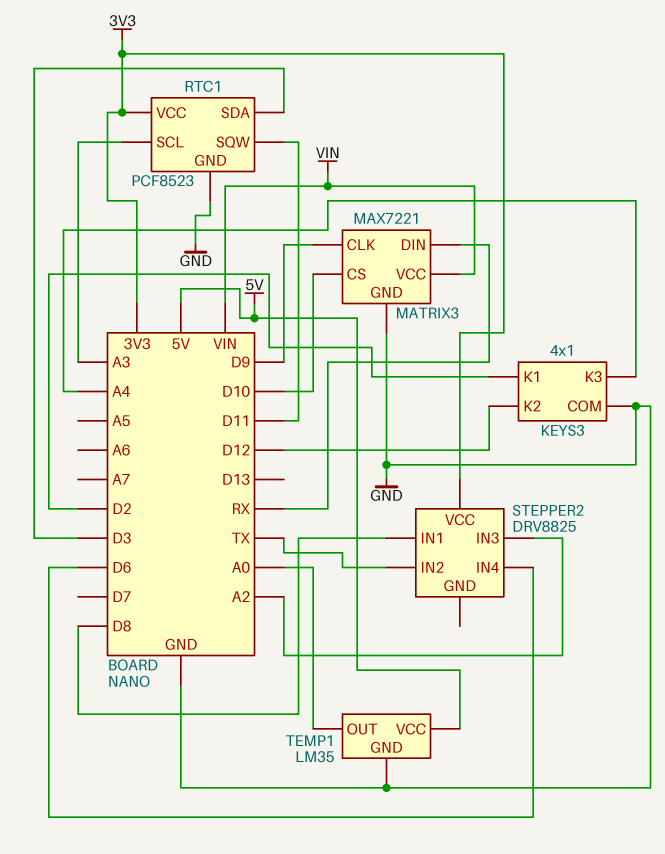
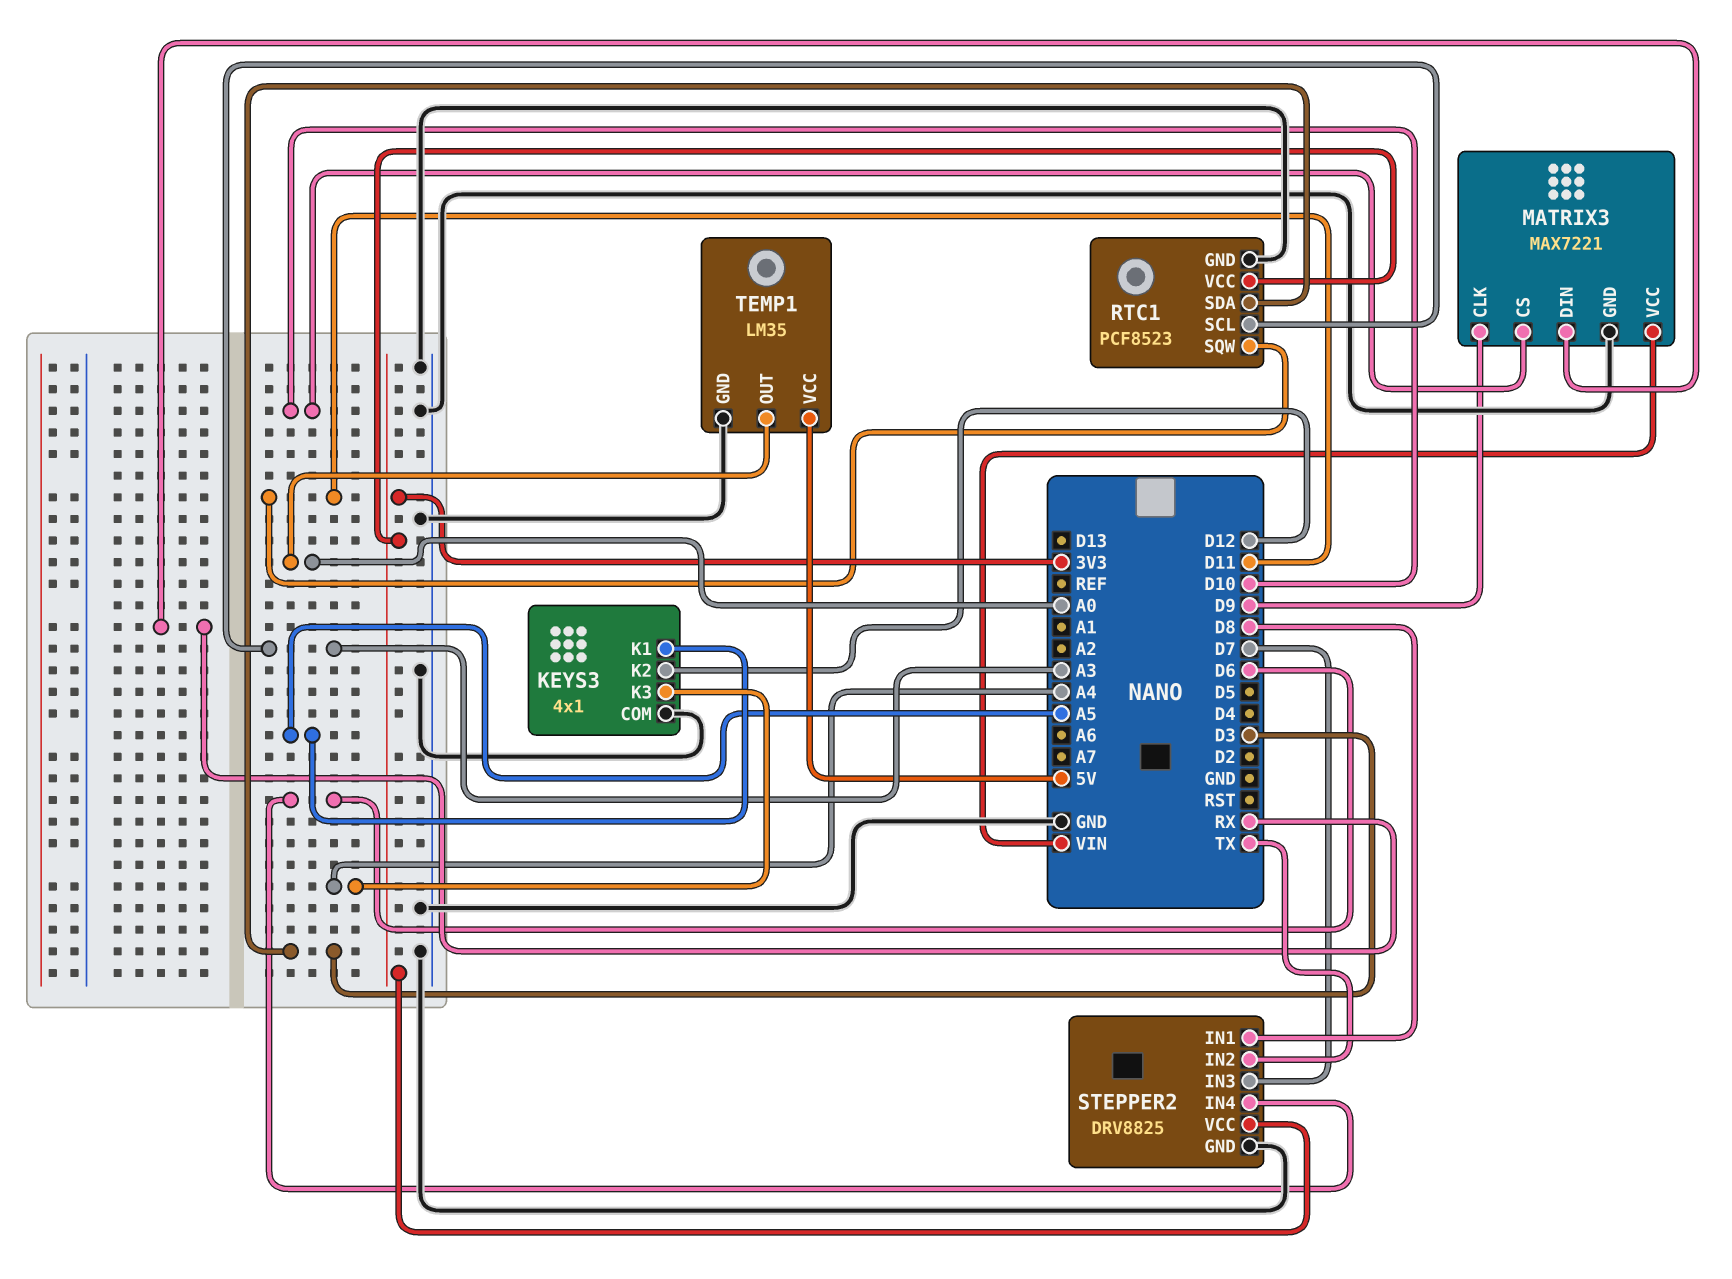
KEYS3 pin K1: D2 -> A5
STEPPER2 pin GND: none -> GND
STEPPER2 pin IN3: A2 -> D7

